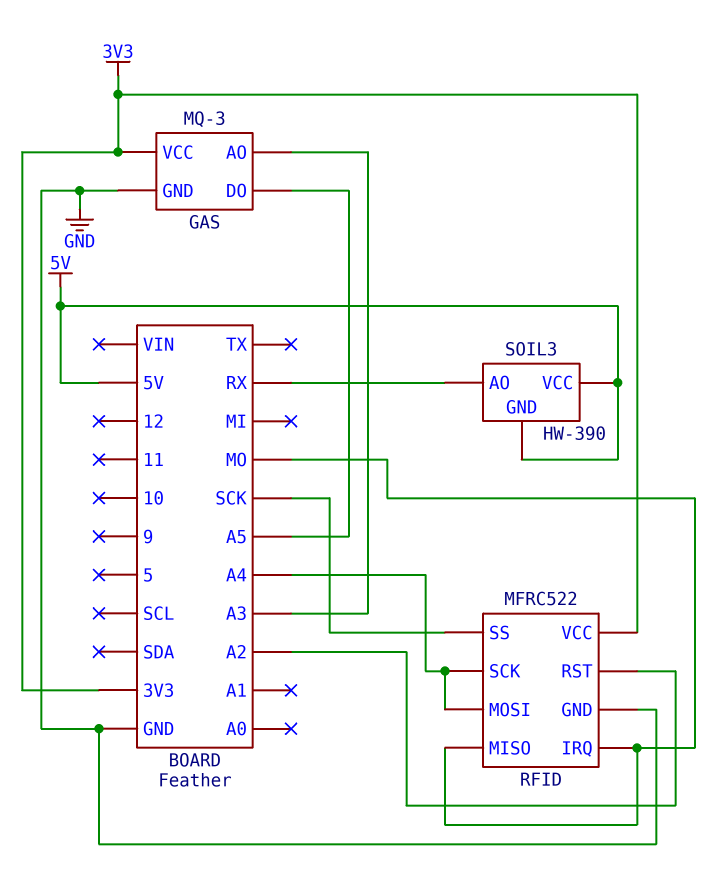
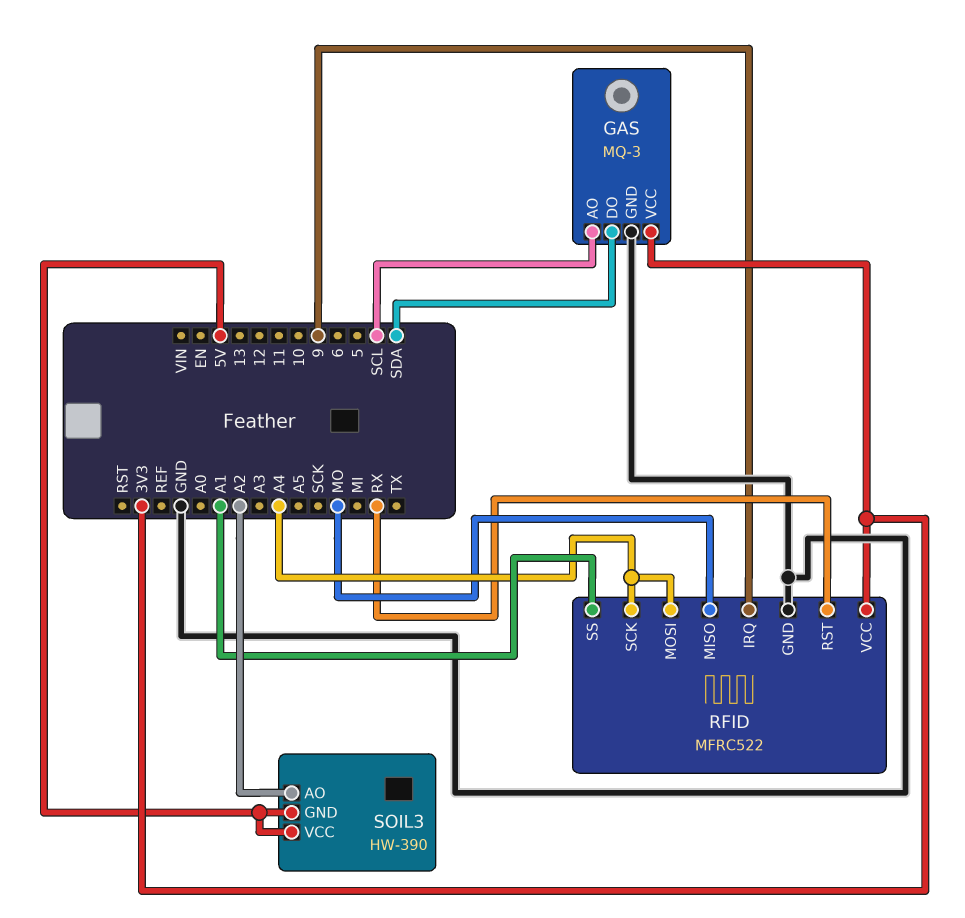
GAS pin AO: A3 -> SCL
GAS pin DO: A5 -> SDA
RFID pin IRQ: MO -> 9
RFID pin RST: A2 -> RX
RFID pin SS: SCK -> A1
SOIL3 pin AO: RX -> A2

